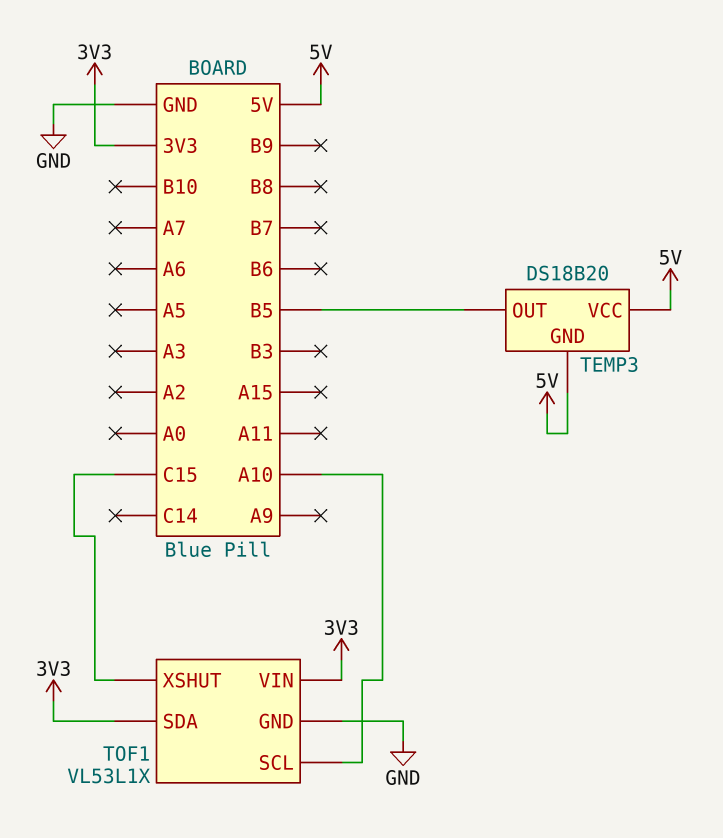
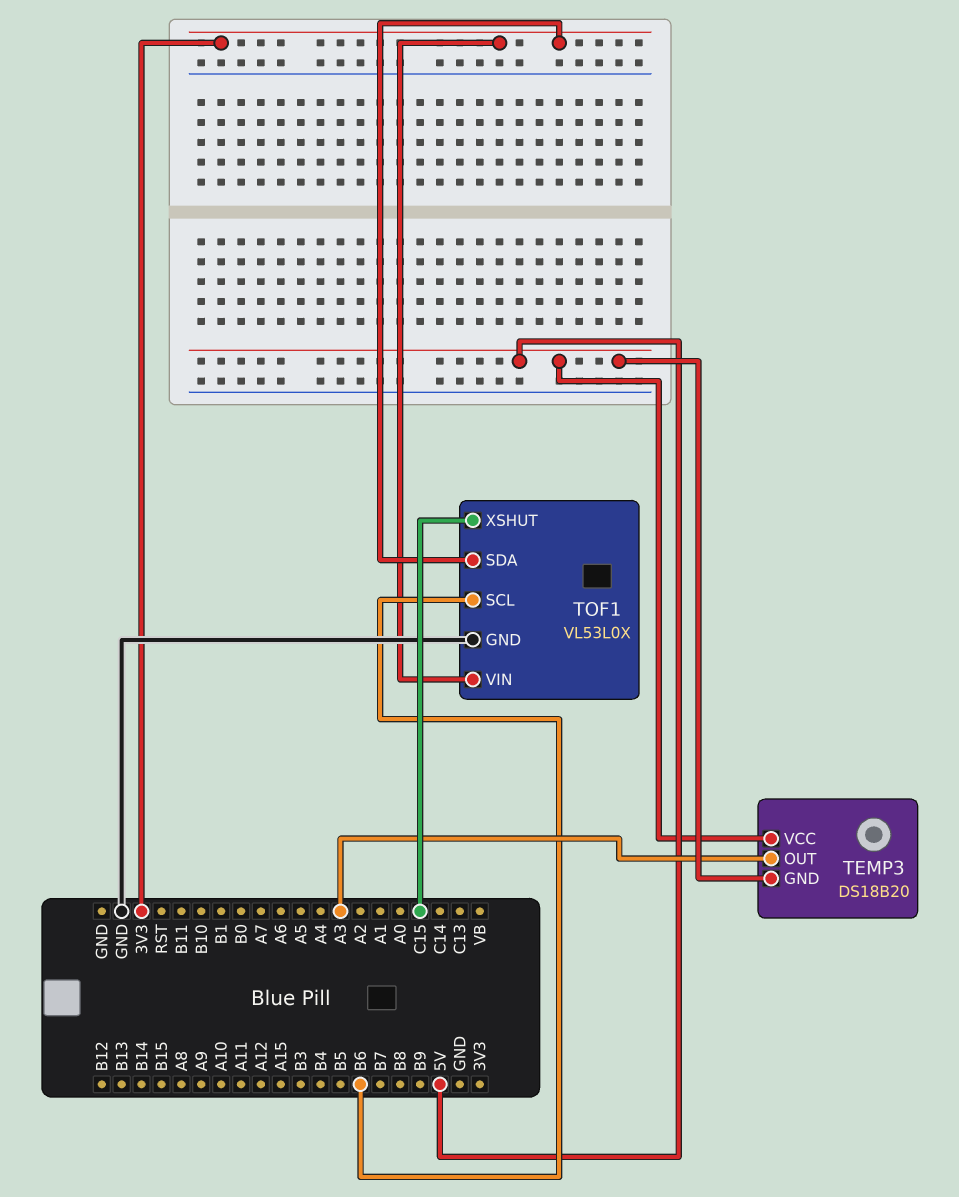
TEMP3 pin OUT: B5 -> A3
TOF1: VL53L1X -> VL53L0X
TOF1 pin SCL: A10 -> B6

